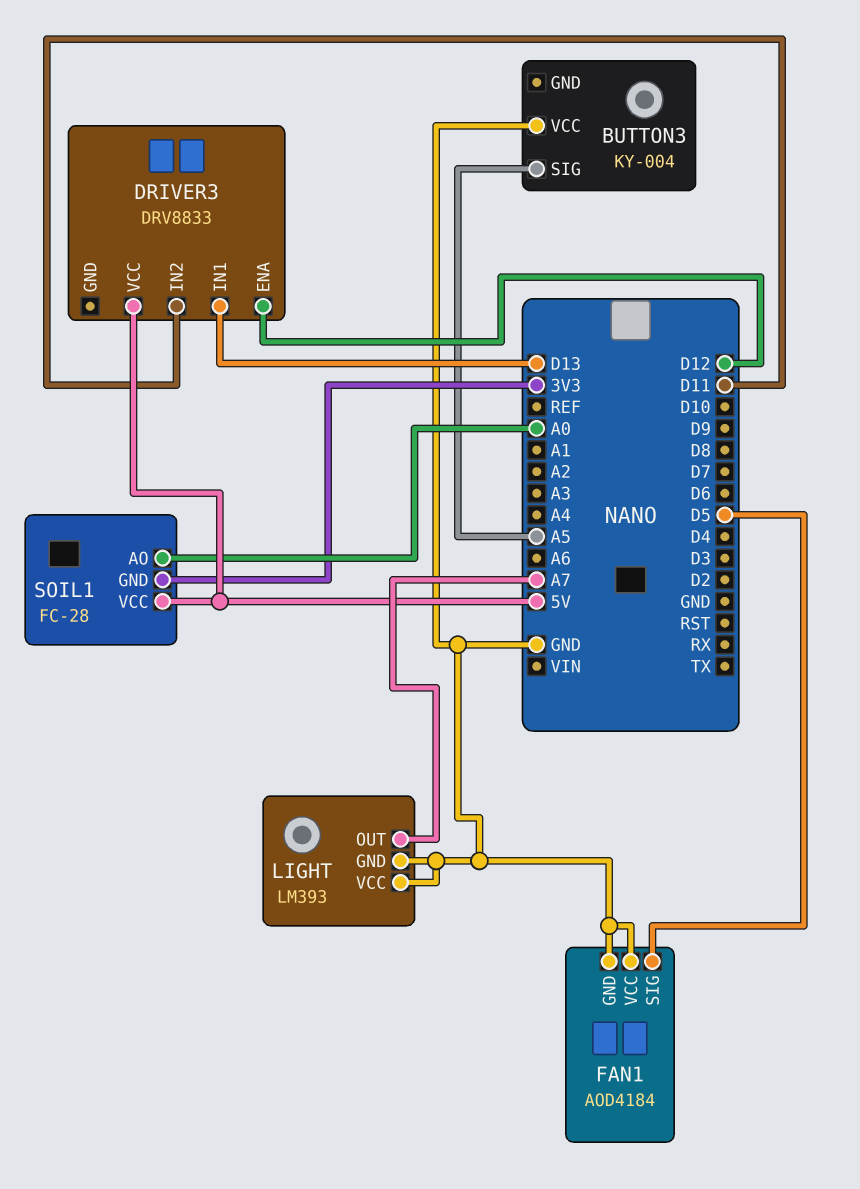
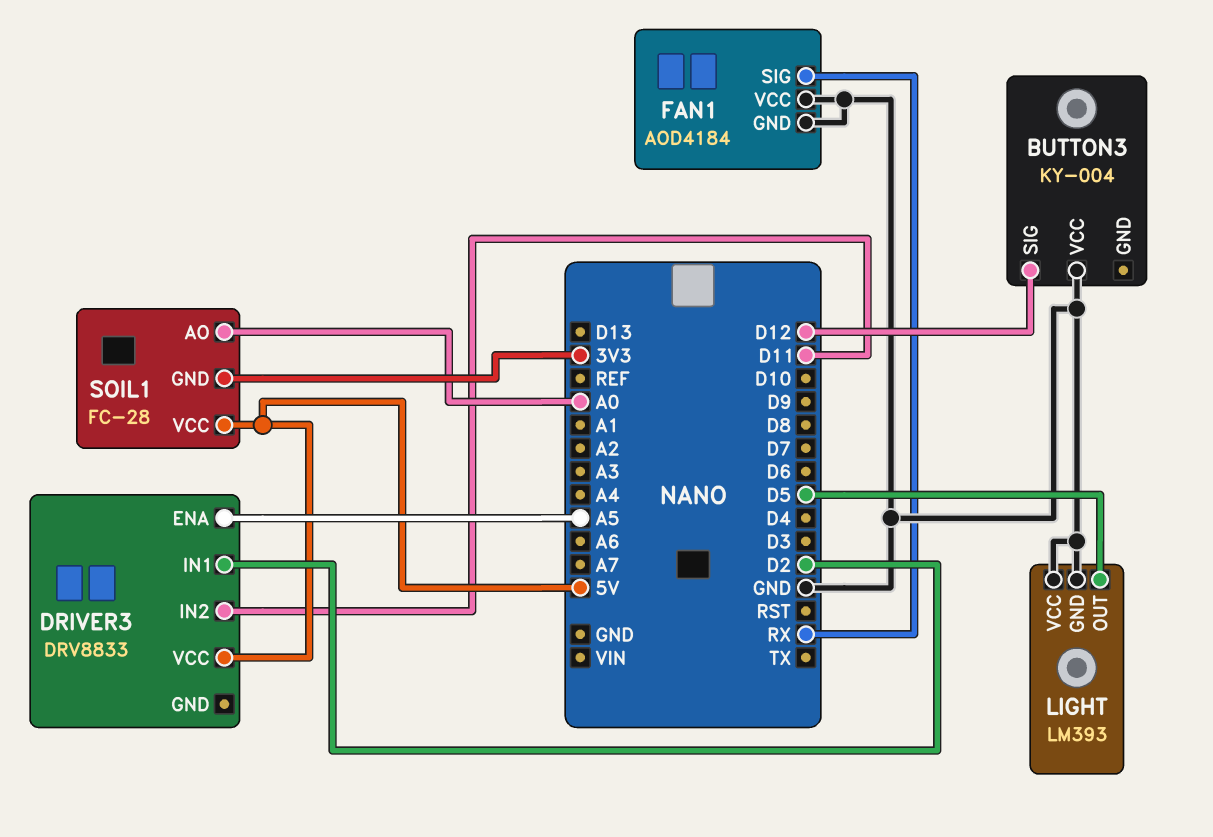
BUTTON3 pin SIG: A5 -> D12
DRIVER3 pin ENA: D12 -> A5
DRIVER3 pin IN1: D13 -> D2
FAN1 pin SIG: D5 -> RX
LIGHT pin OUT: A7 -> D5

